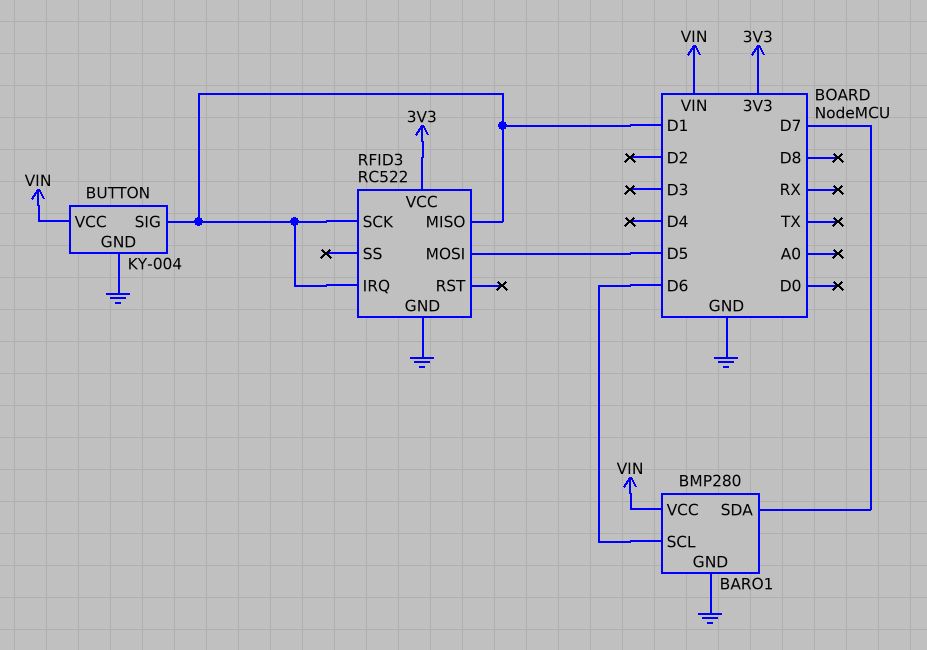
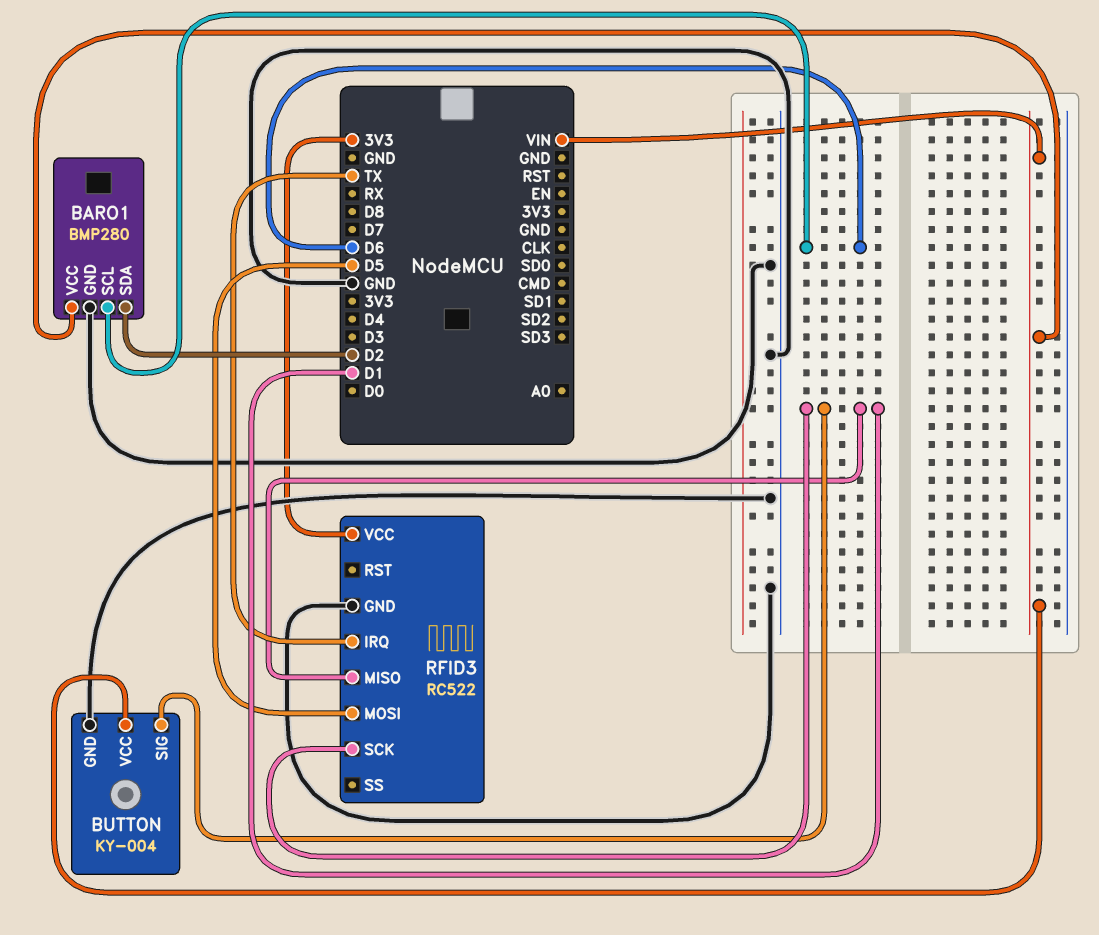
BARO1 pin SDA: D7 -> D2
RFID3 pin IRQ: D1 -> TX

